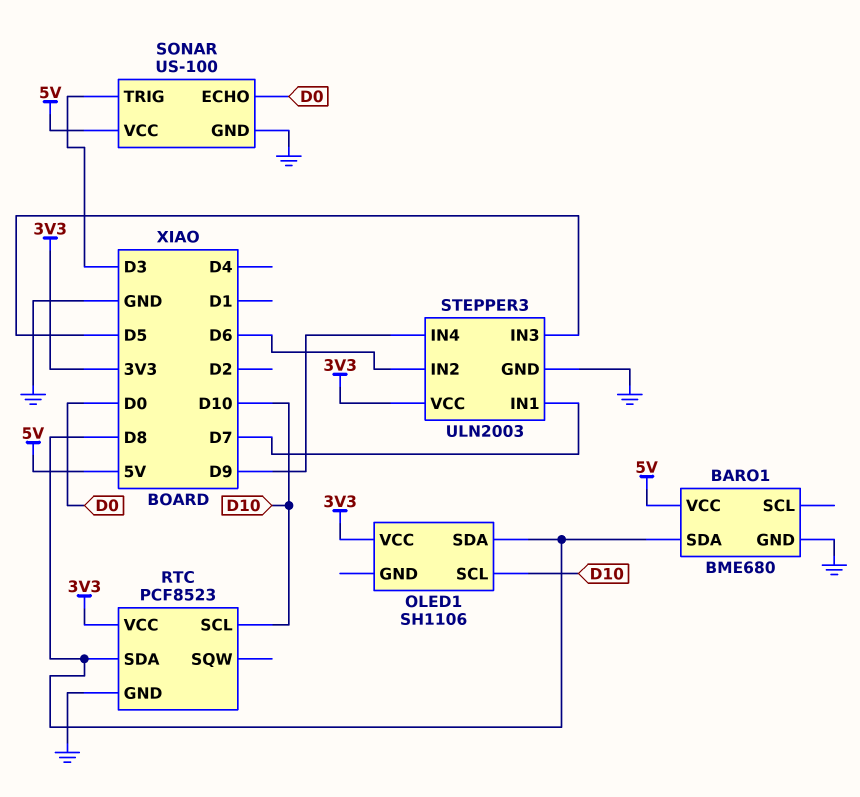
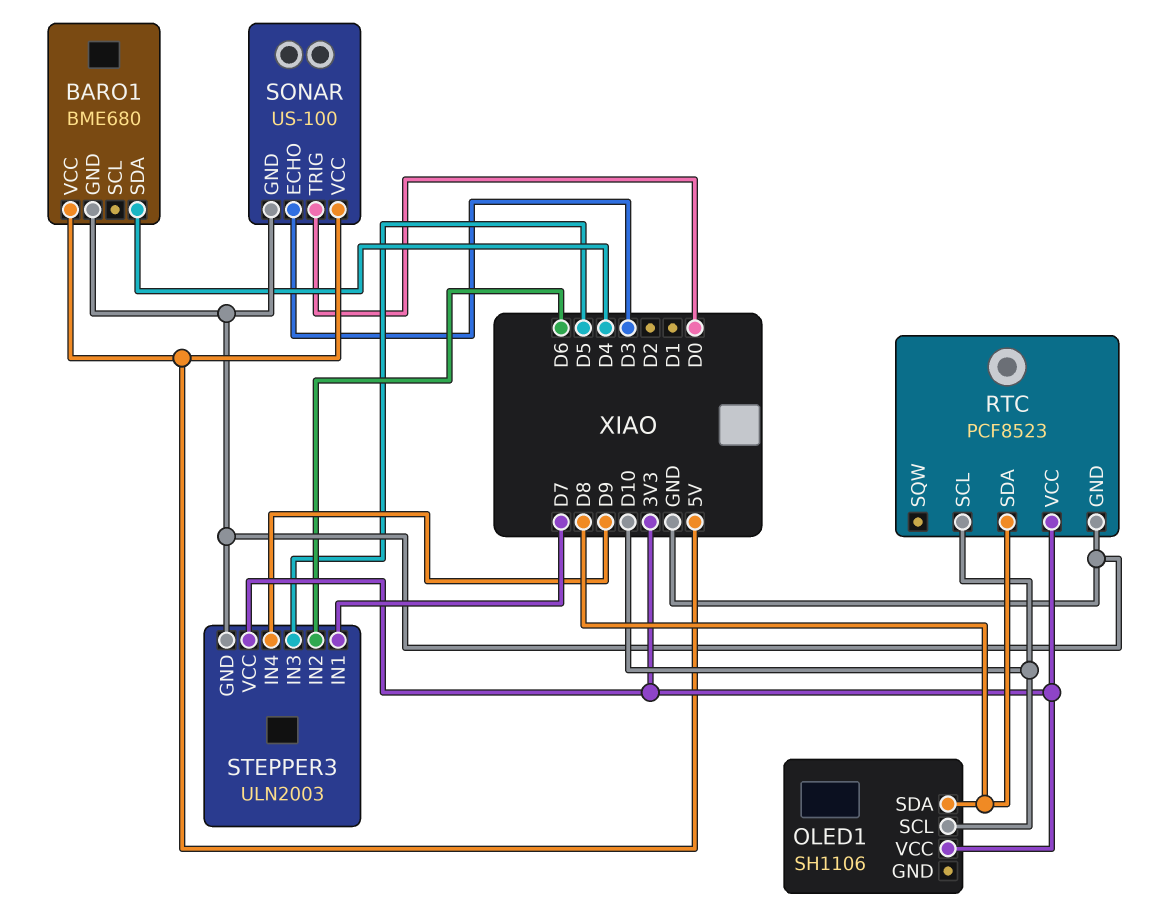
BARO1 pin SDA: D8 -> D4
SONAR pin ECHO: D0 -> D3
SONAR pin TRIG: D3 -> D0

